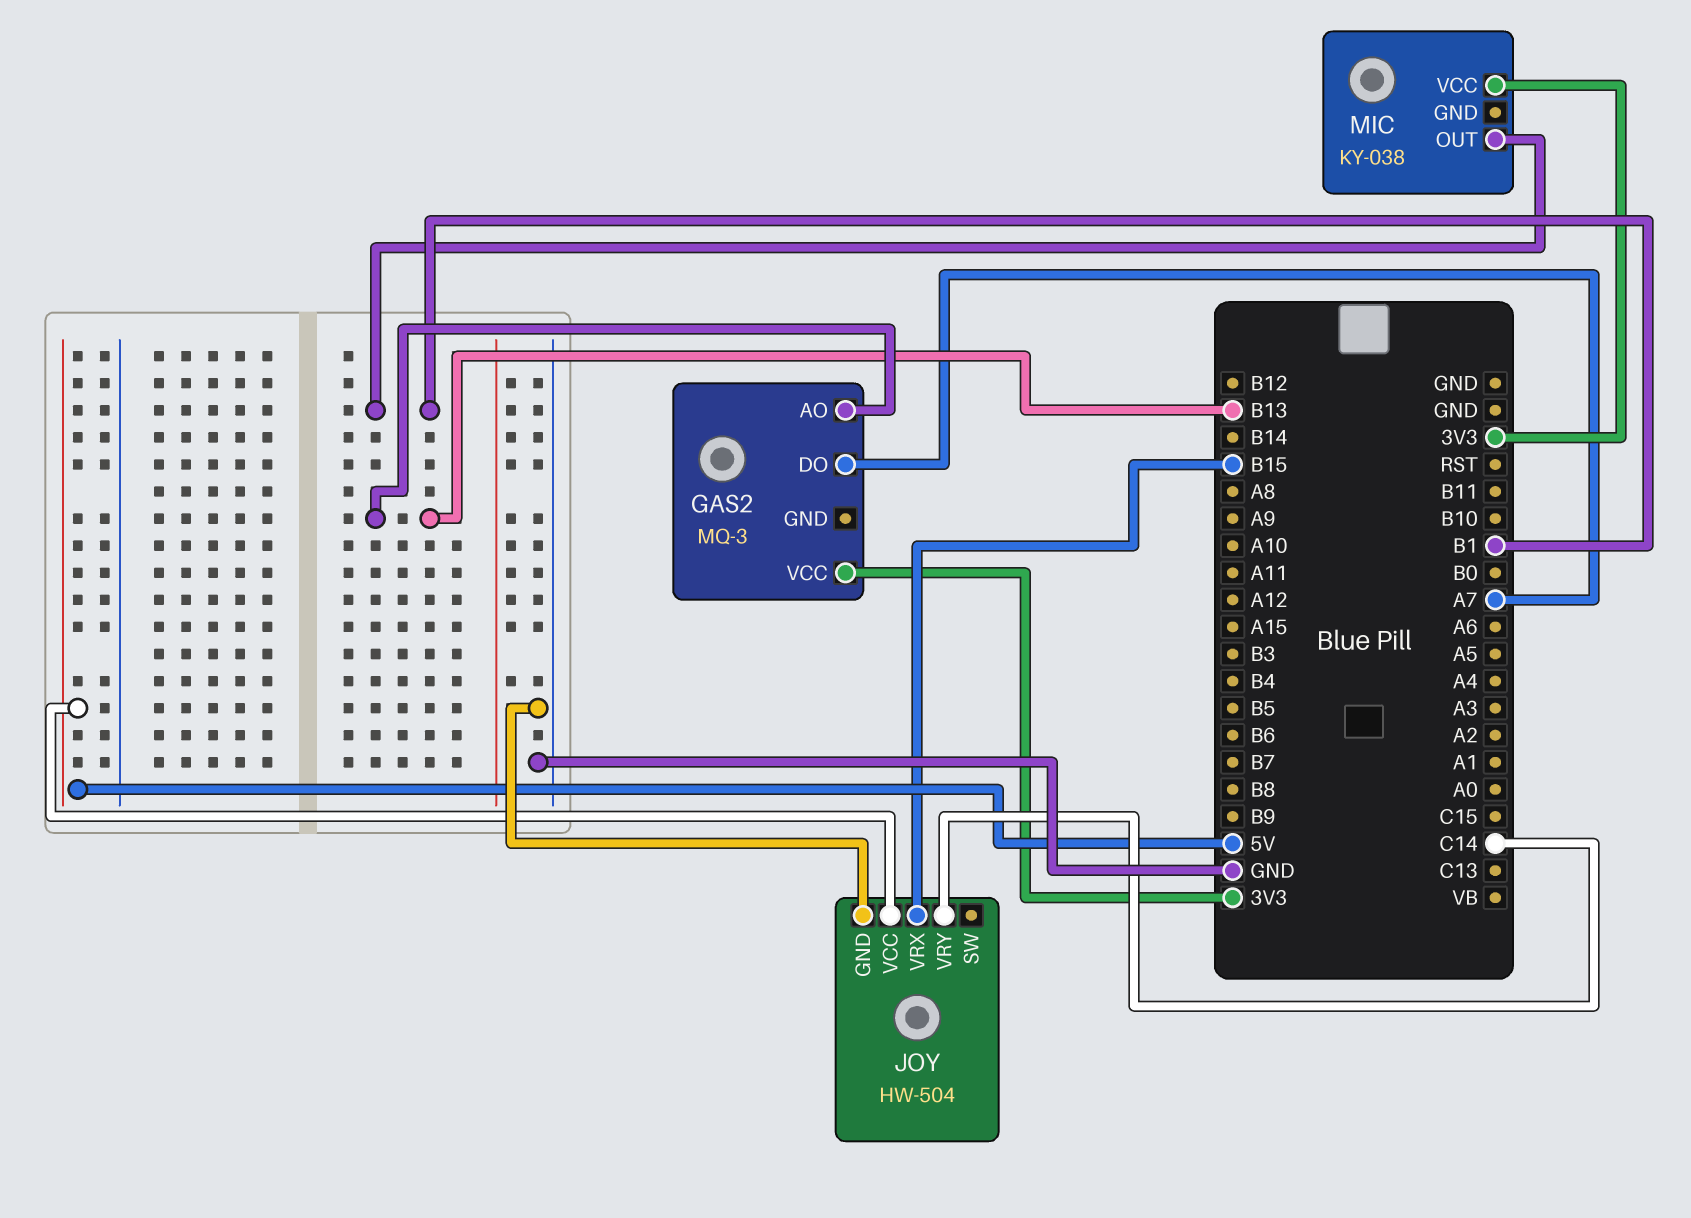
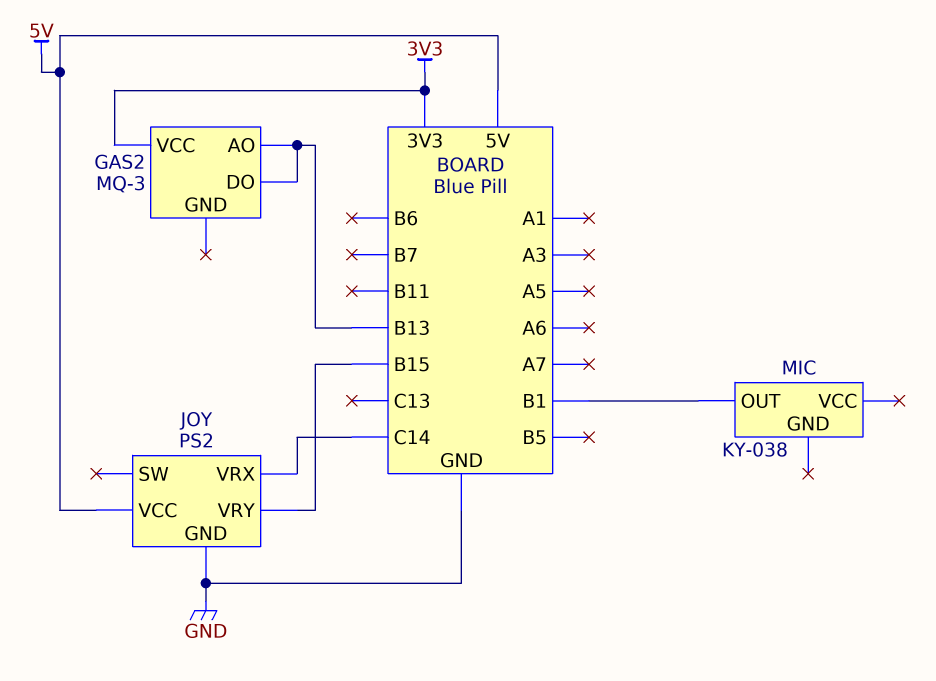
GAS2 pin DO: A7 -> B13
JOY: HW-504 -> PS2
JOY pin VRX: B15 -> C14
JOY pin VRY: C14 -> B15
MIC pin VCC: 3V3 -> none

